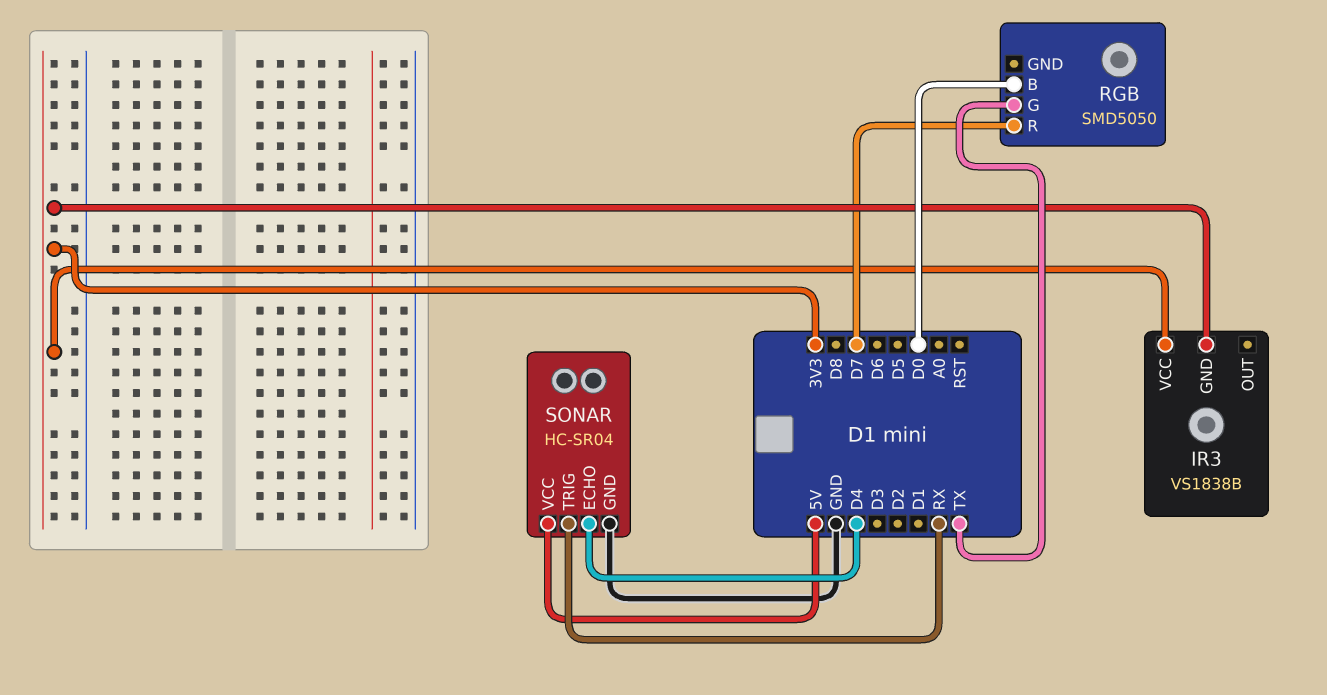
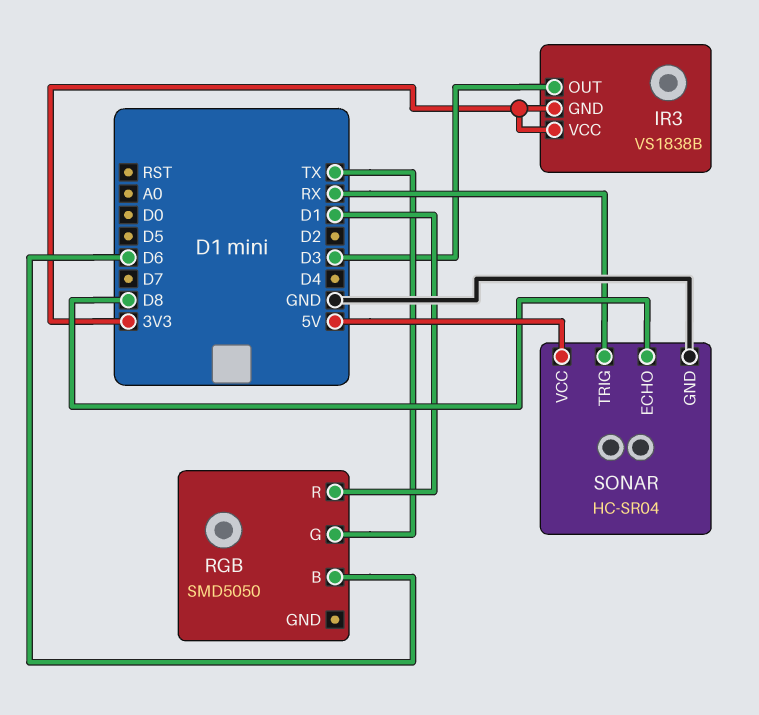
IR3 pin OUT: none -> D3
RGB pin B: D0 -> D6
RGB pin R: D7 -> D1
SONAR pin ECHO: D4 -> D8

